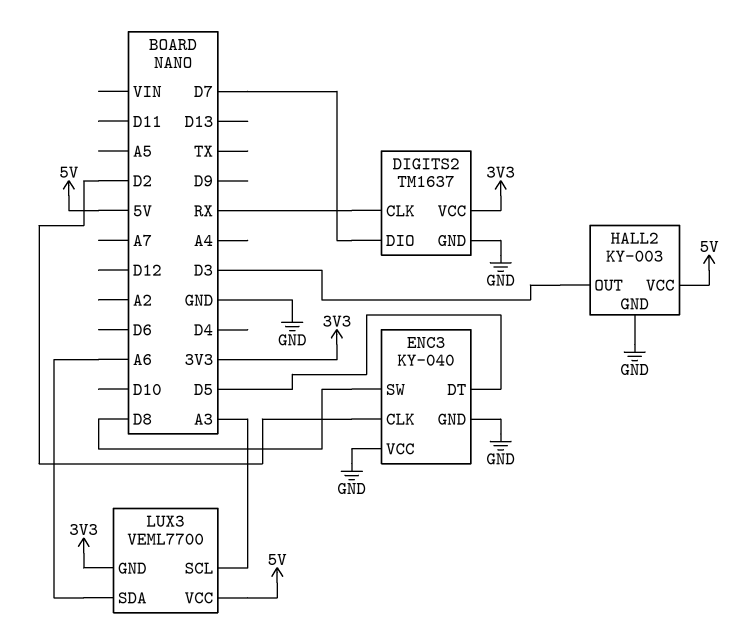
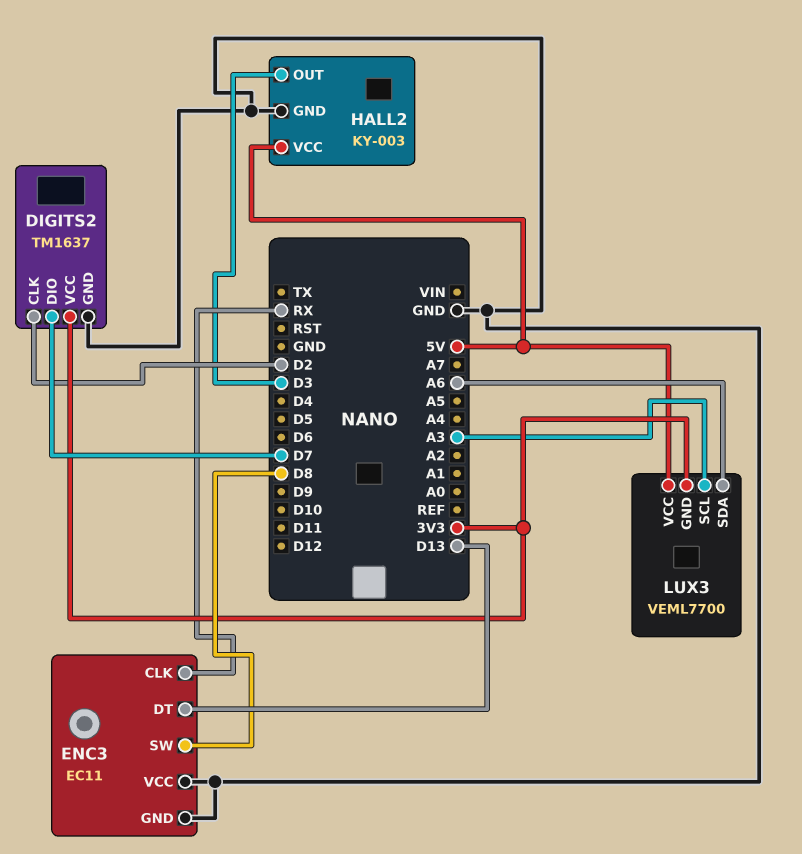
DIGITS2 pin CLK: RX -> D2
ENC3: KY-040 -> EC11
ENC3 pin CLK: D2 -> RX
ENC3 pin DT: D5 -> D13

